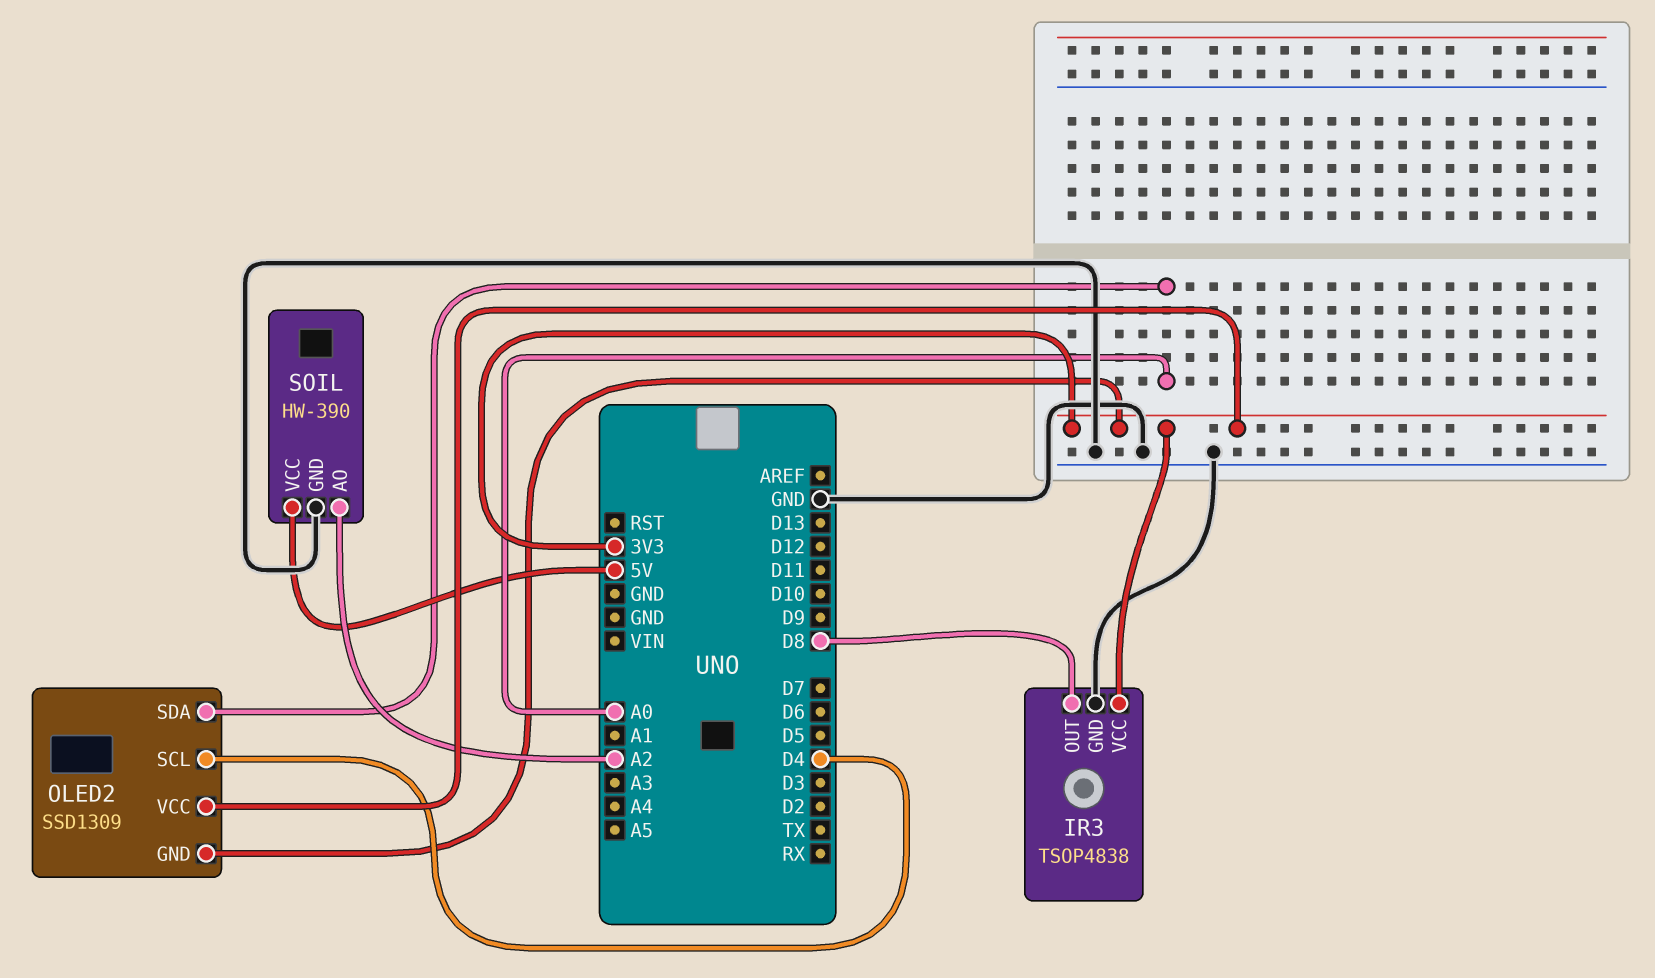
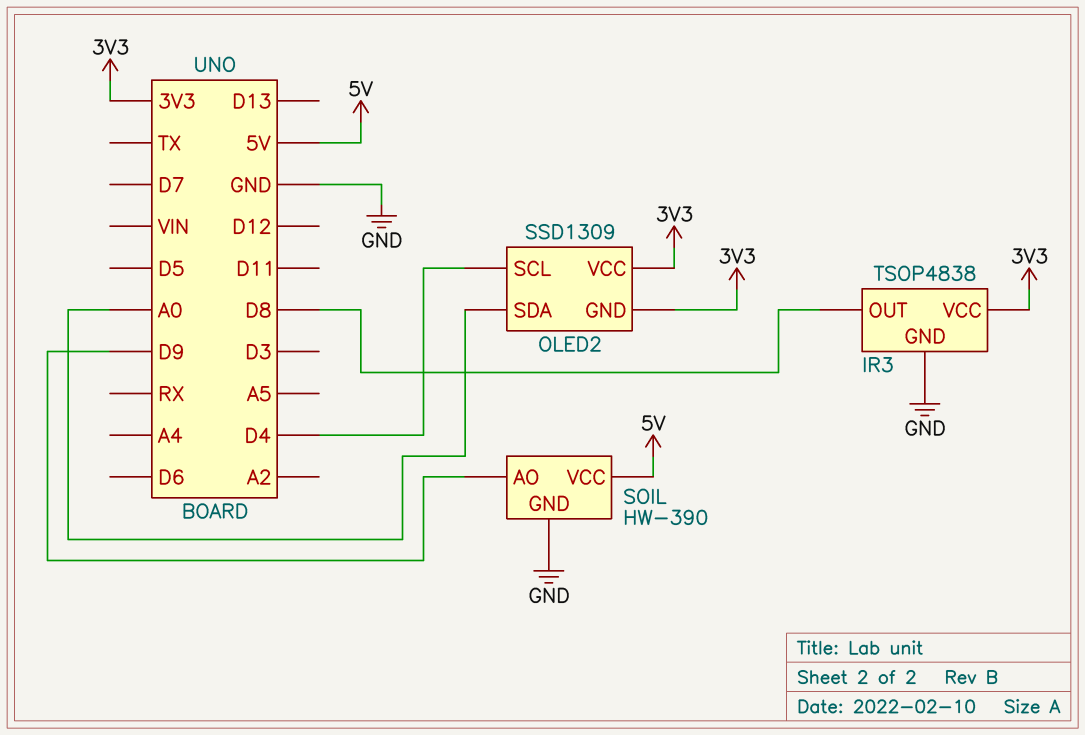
SOIL pin AO: A2 -> D9

